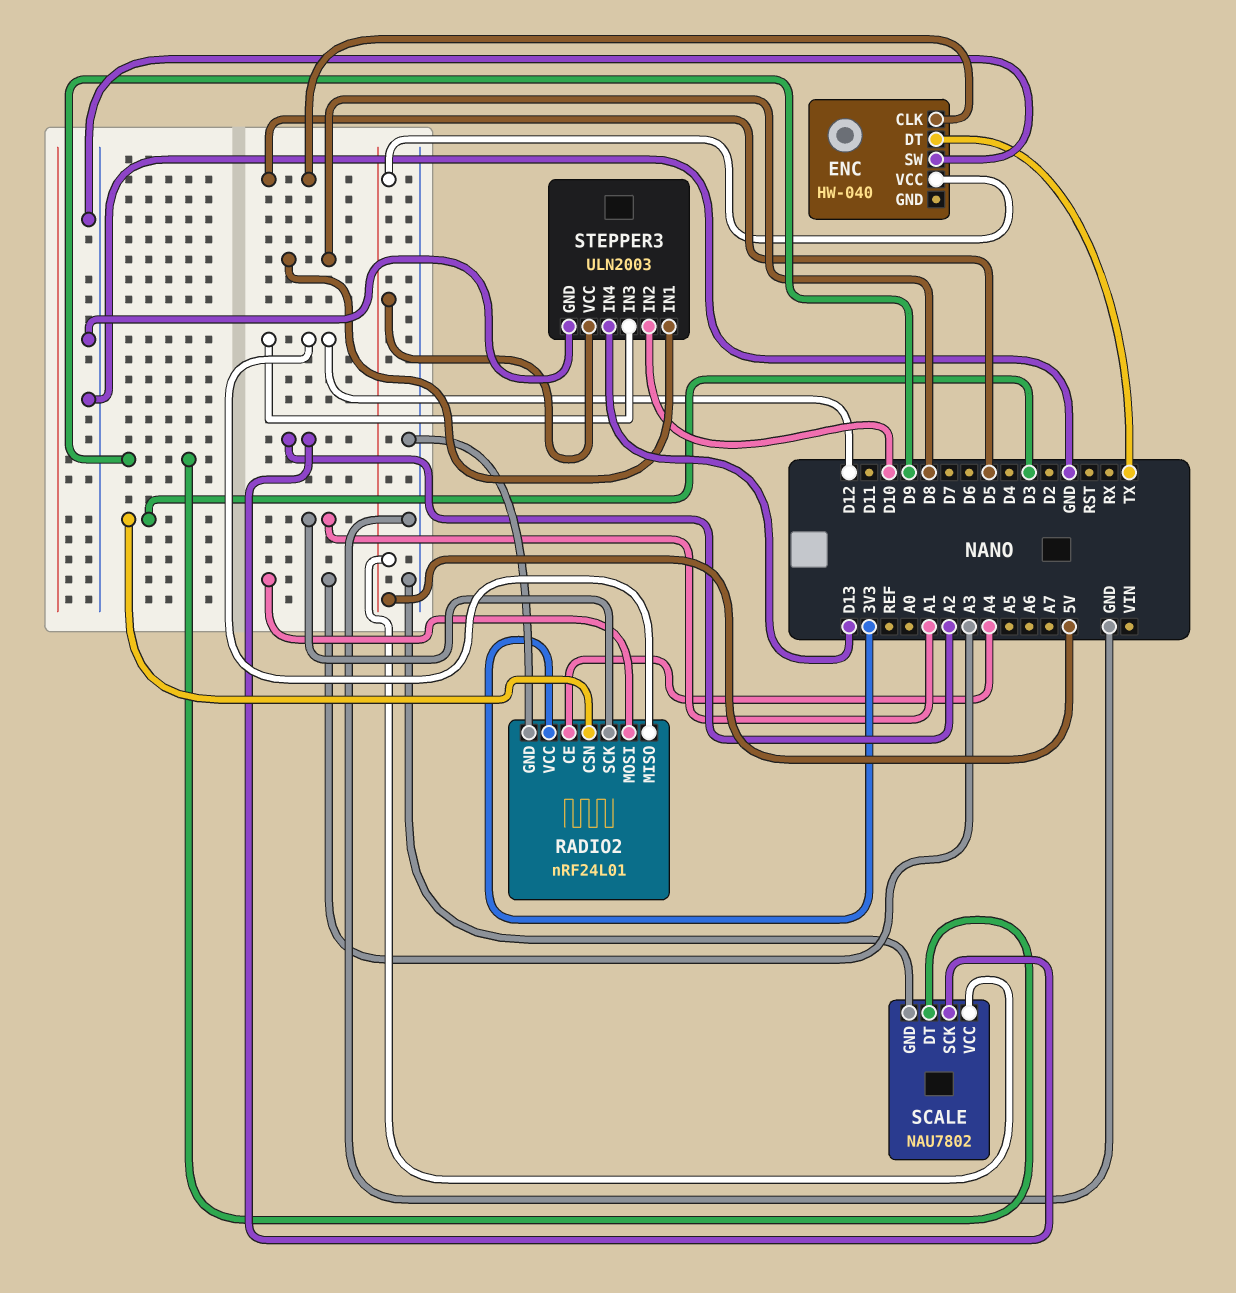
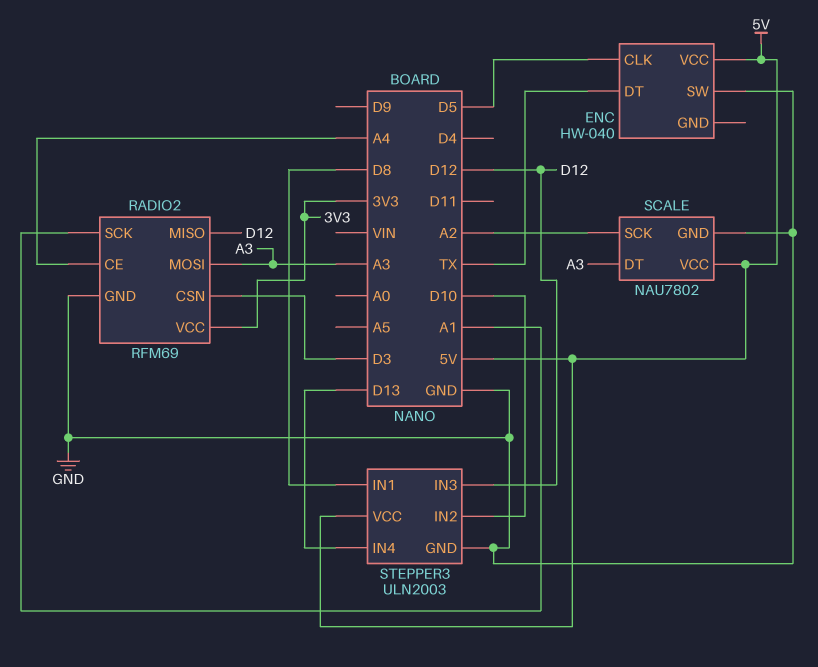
RADIO2: nRF24L01 -> RFM69
SCALE pin DT: D9 -> A3

